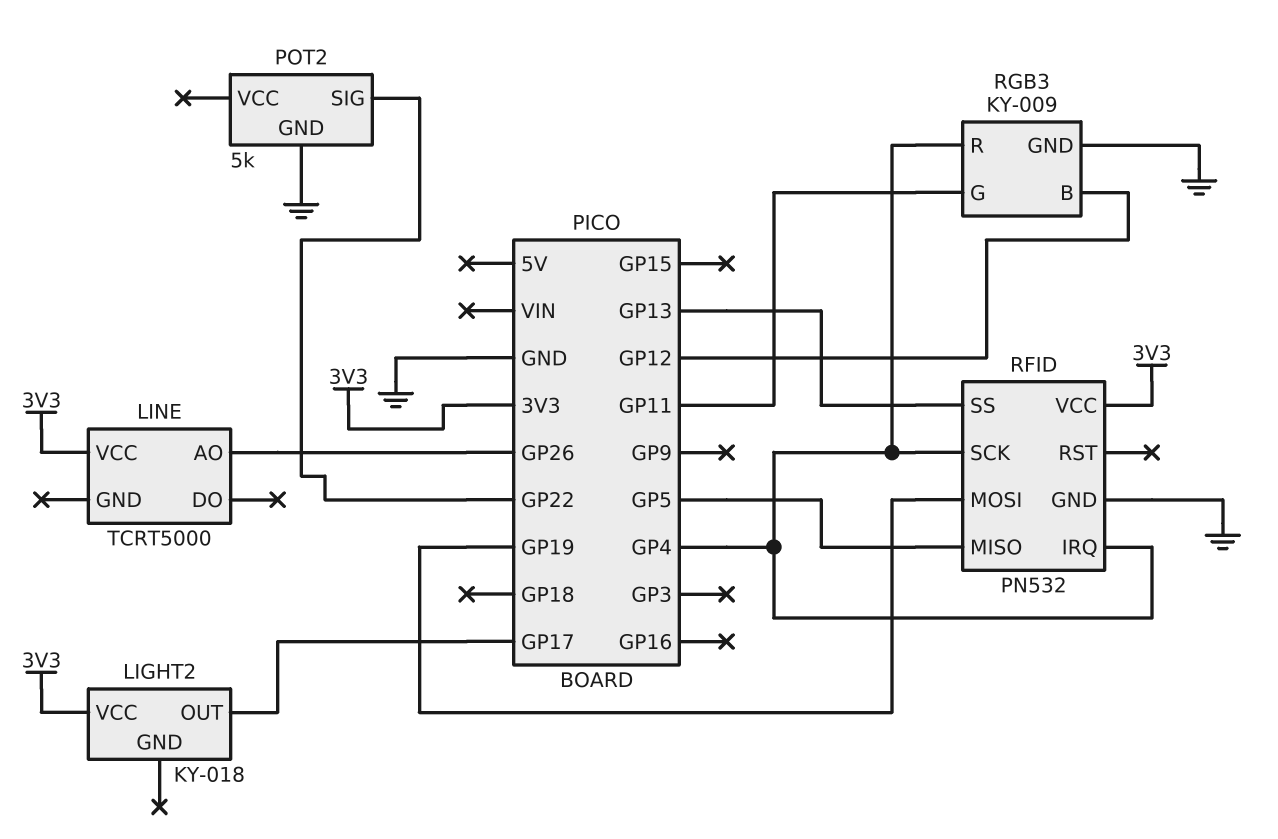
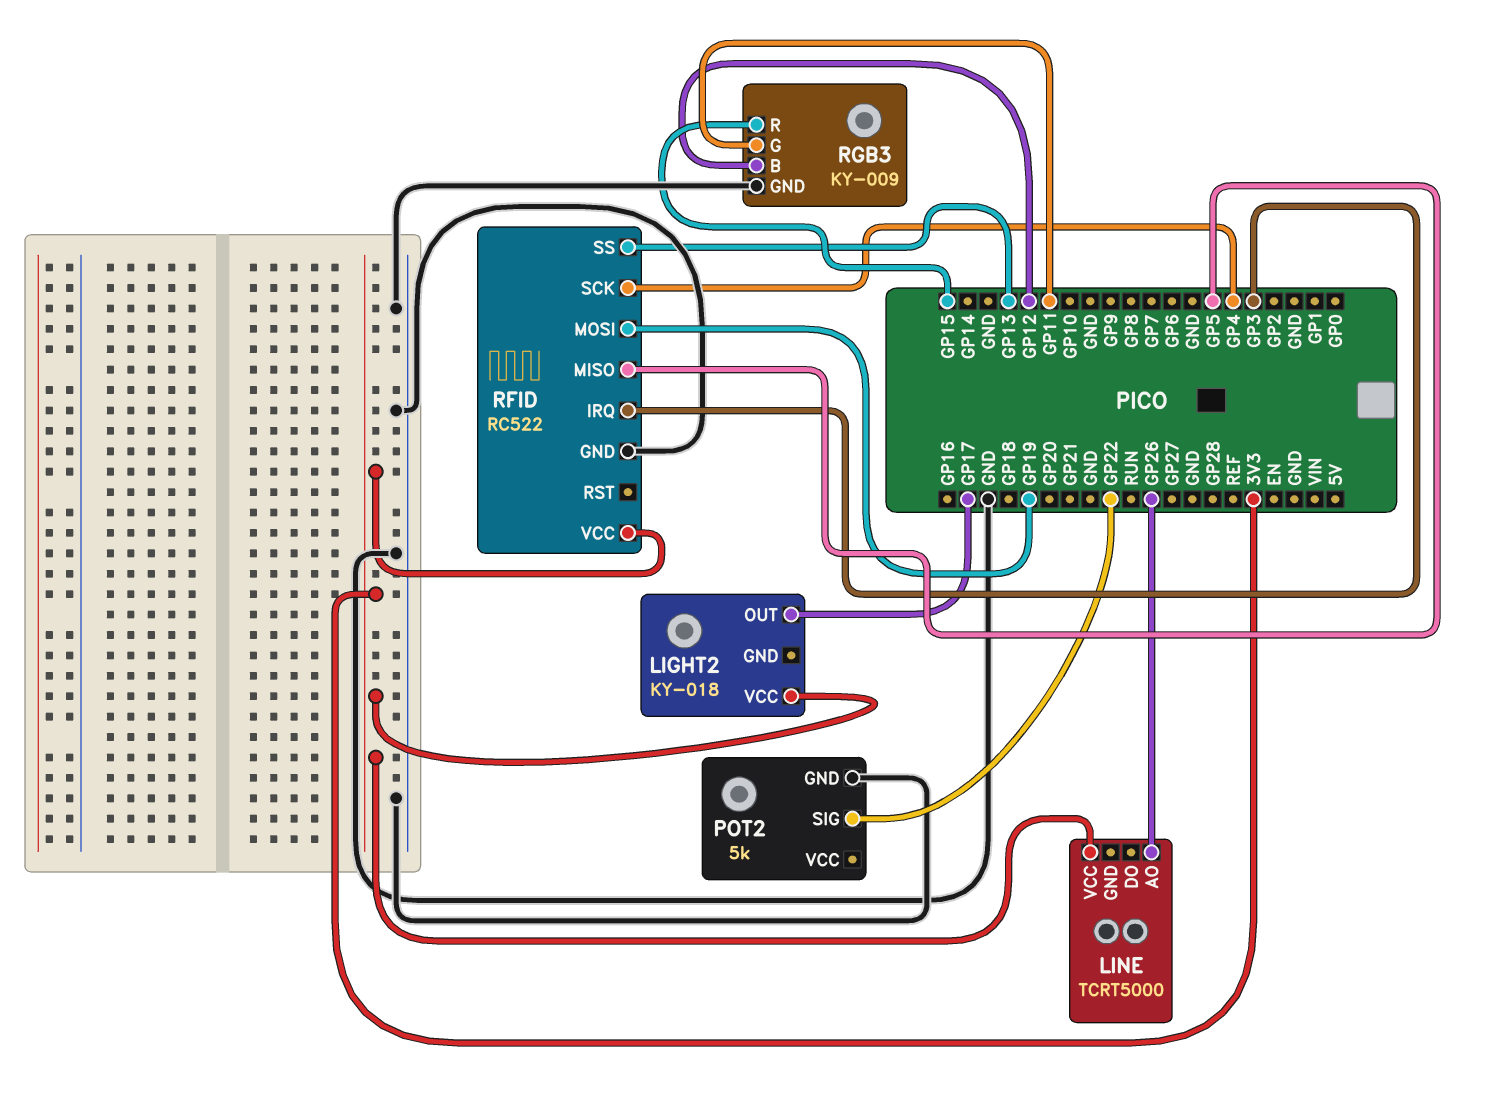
RFID: PN532 -> RC522
RFID pin IRQ: GP4 -> GP3
RGB3 pin R: GP4 -> GP15

